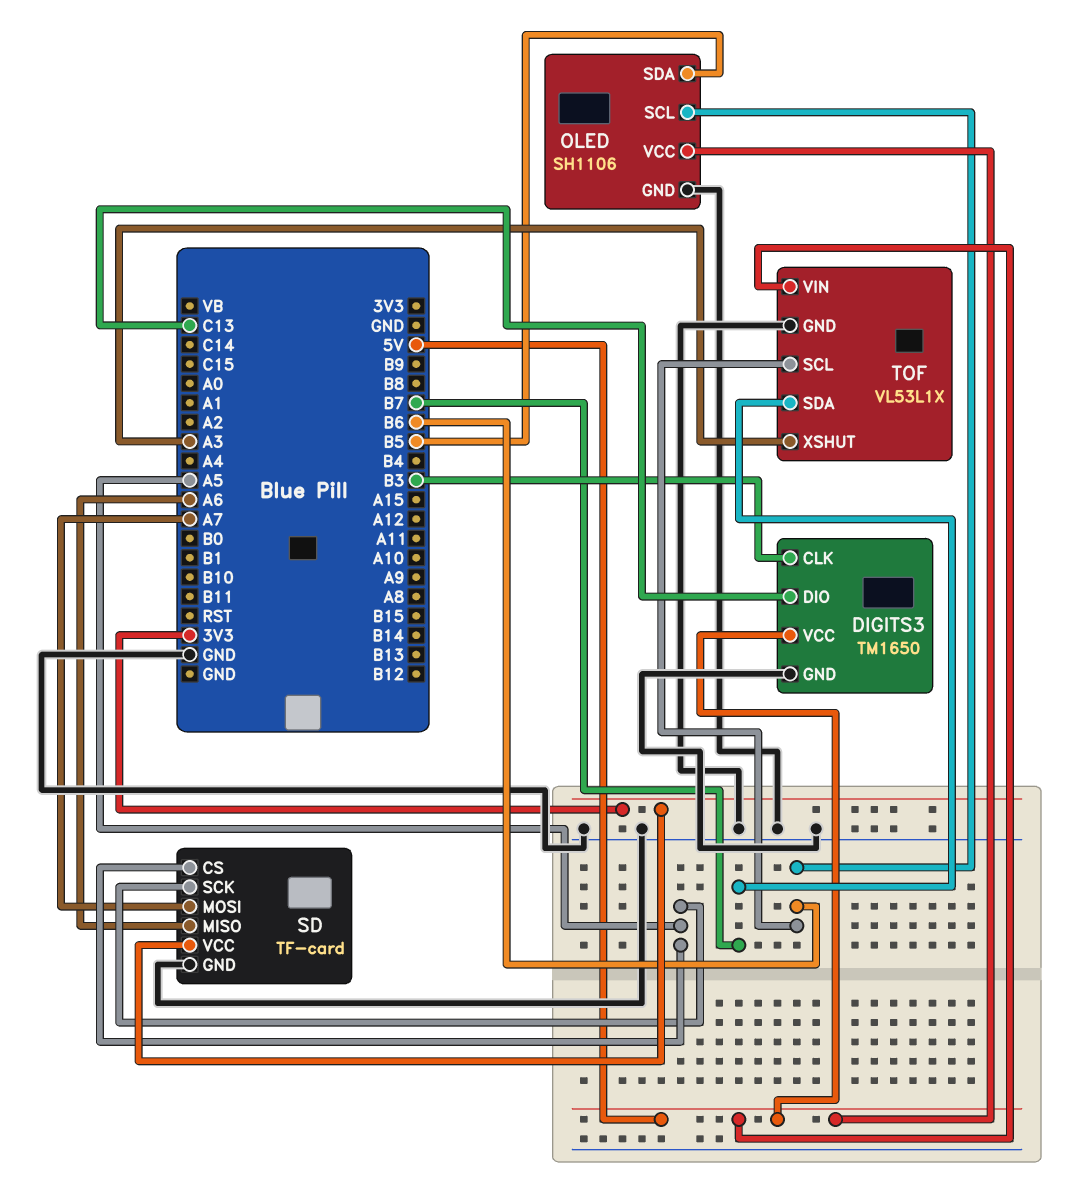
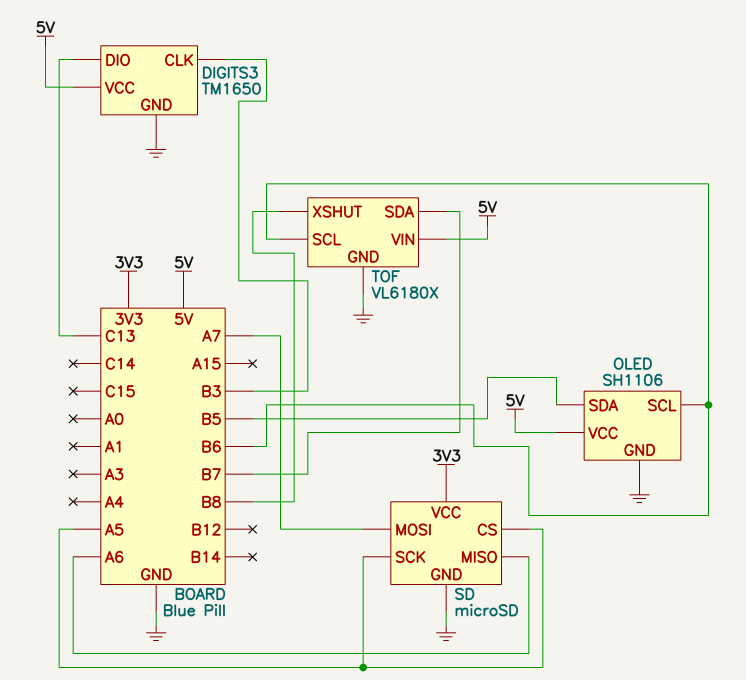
SD: TF-card -> microSD
TOF: VL53L1X -> VL6180X
TOF pin XSHUT: A3 -> B8

